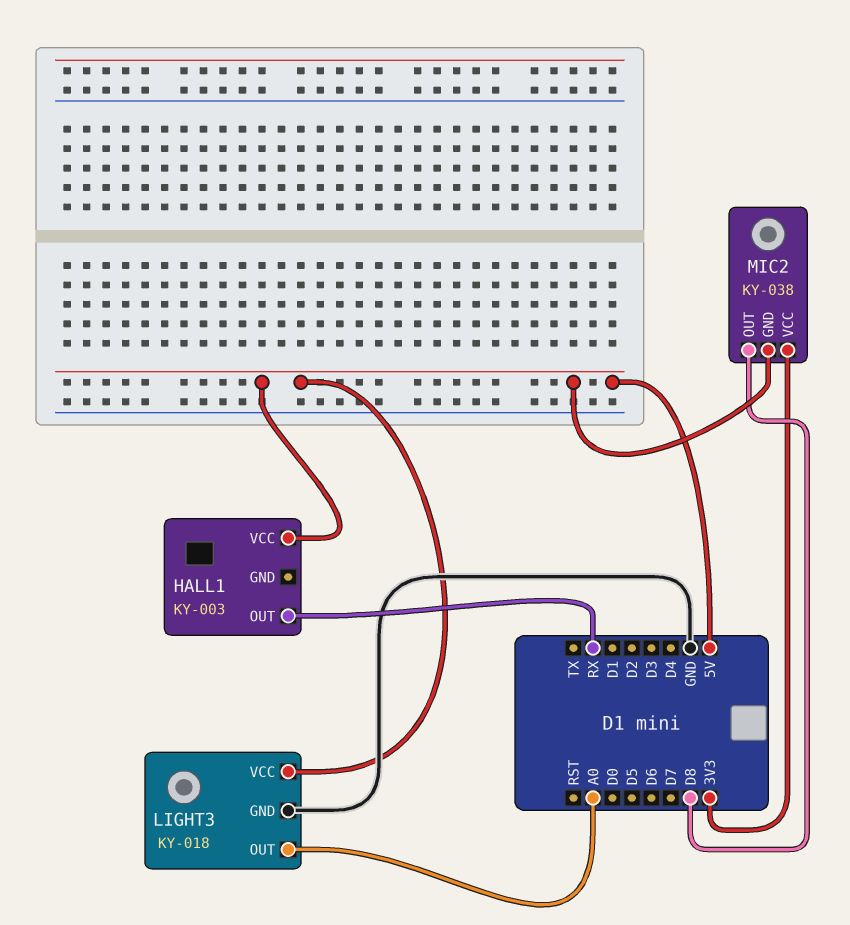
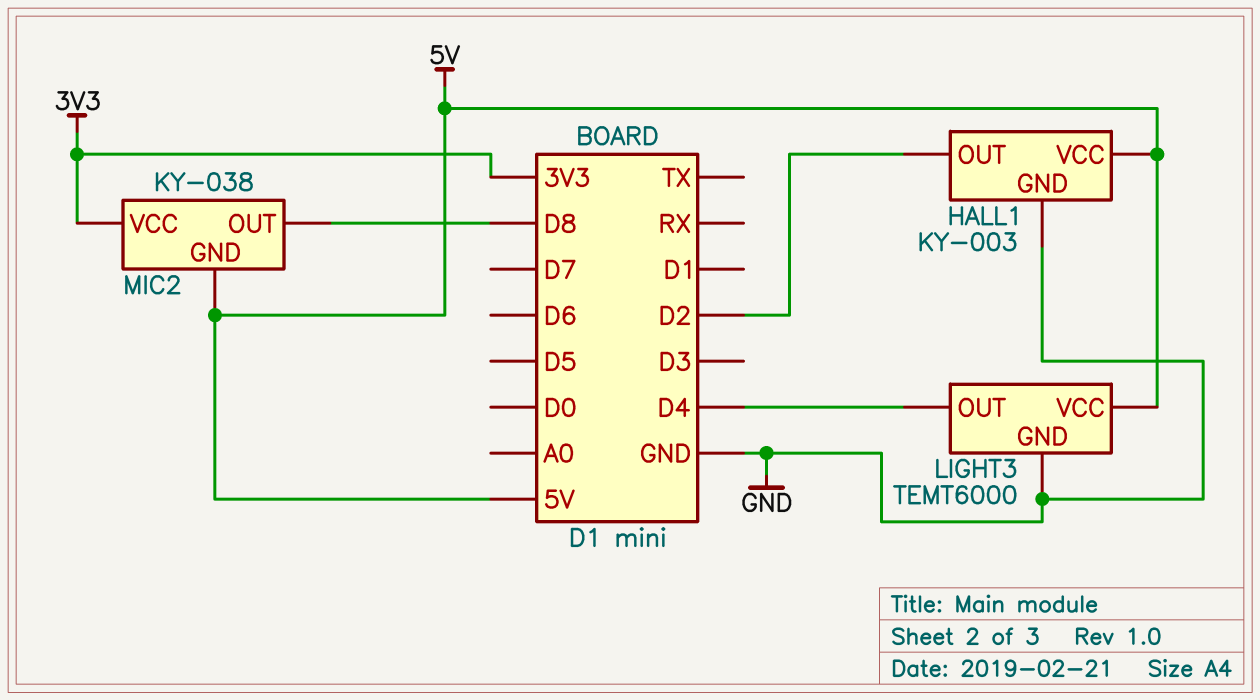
HALL1 pin GND: none -> GND
HALL1 pin OUT: RX -> D2
LIGHT3: KY-018 -> TEMT6000
LIGHT3 pin OUT: A0 -> D4

